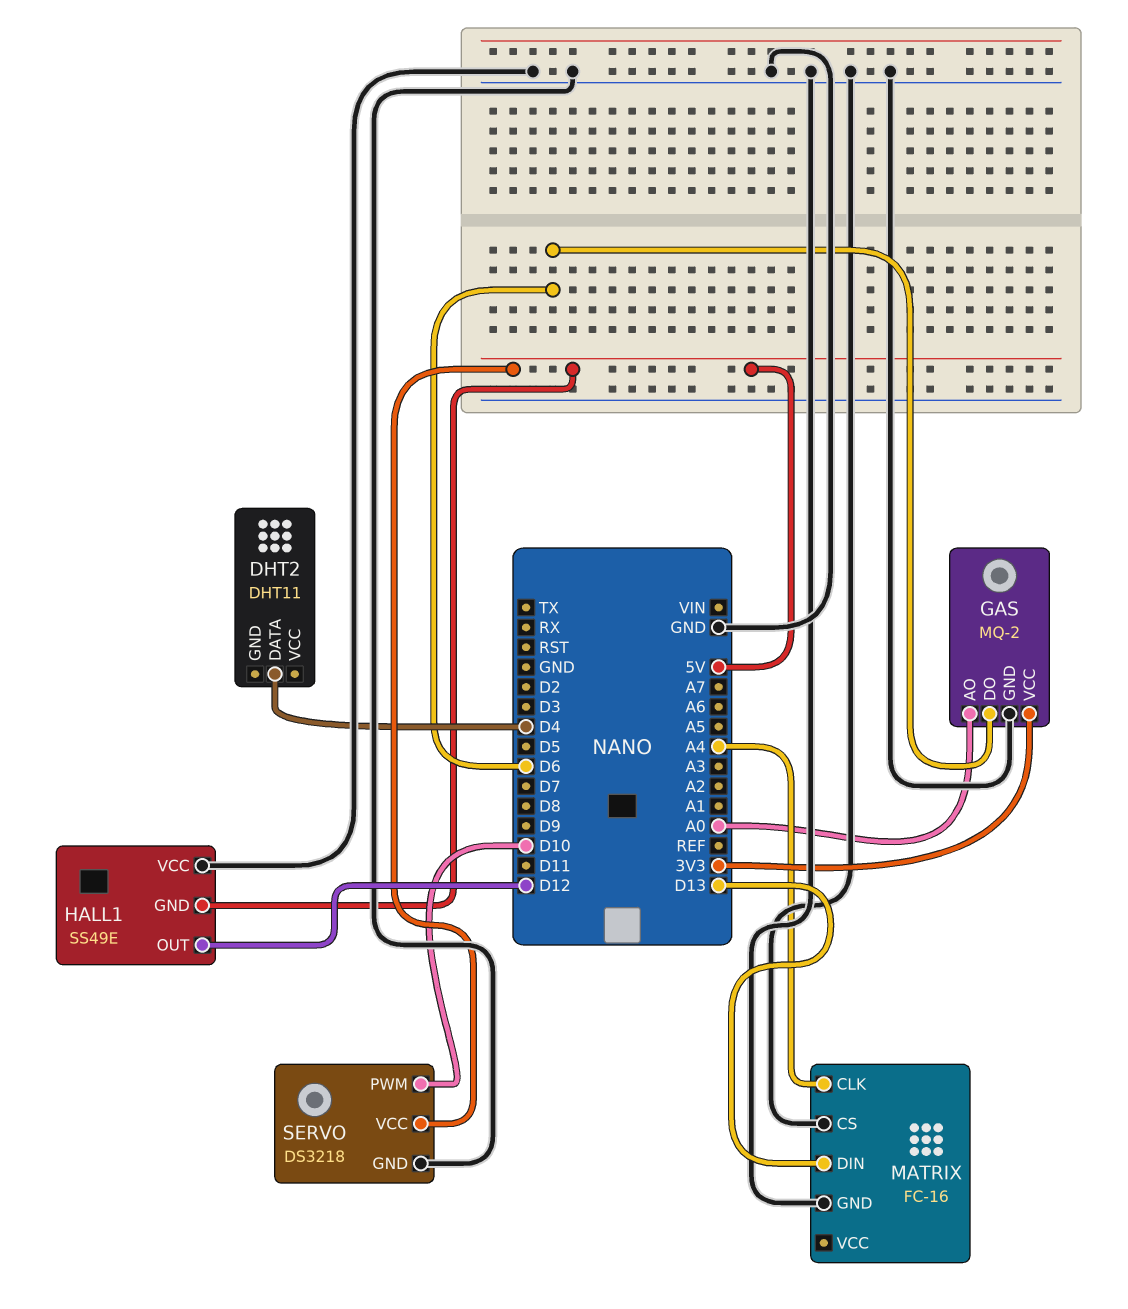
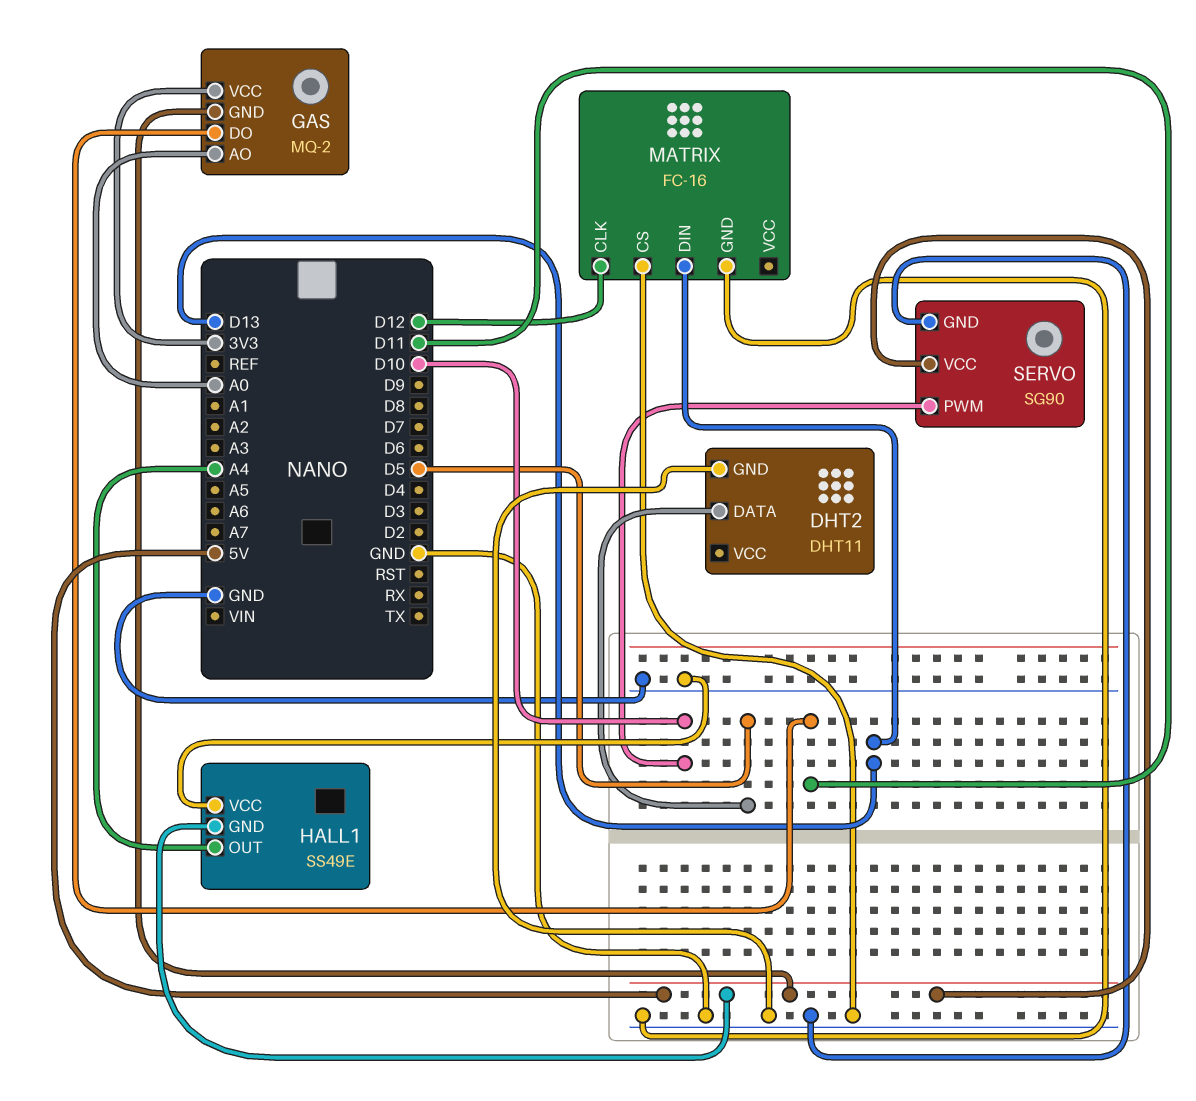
DHT2 pin DATA: D4 -> D5
DHT2 pin GND: none -> GND
GAS pin DO: D6 -> D11
GAS pin GND: GND -> 5V
HALL1 pin OUT: D12 -> A4
MATRIX pin CLK: A4 -> D12
SERVO: DS3218 -> SG90

